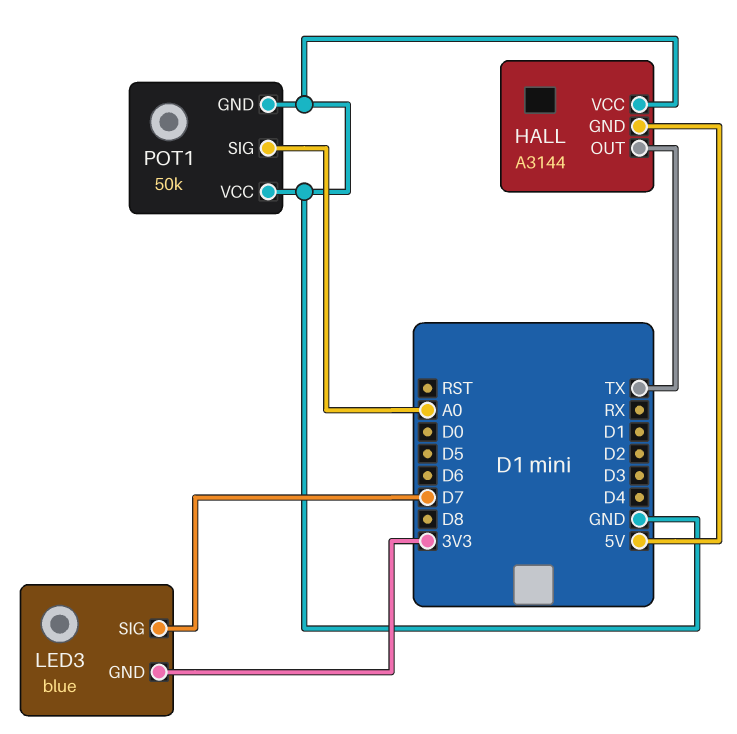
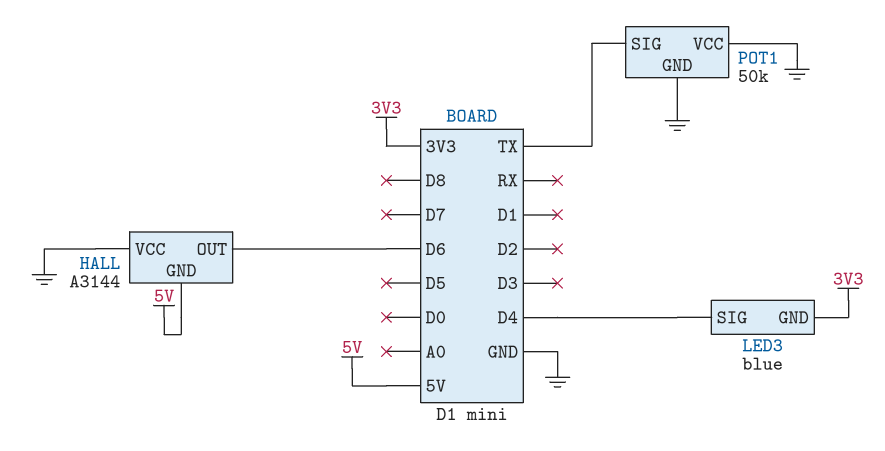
HALL pin OUT: TX -> D6
LED3 pin SIG: D7 -> D4
POT1 pin SIG: A0 -> TX

